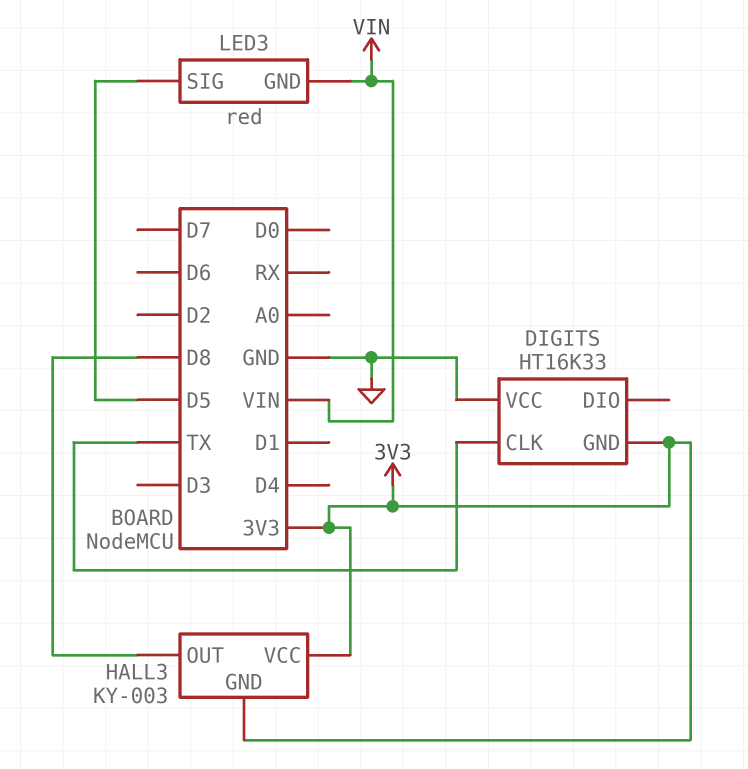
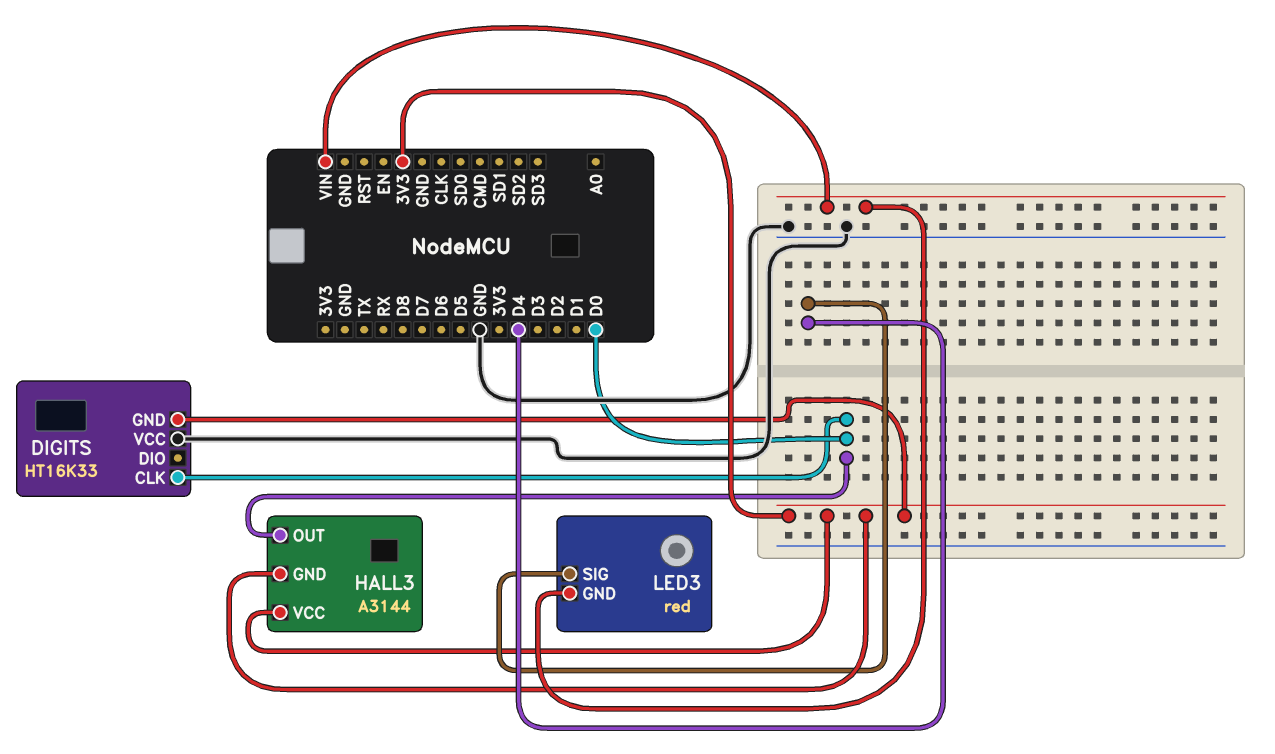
DIGITS pin CLK: TX -> D0
HALL3: KY-003 -> A3144
HALL3 pin OUT: D8 -> D0
LED3 pin SIG: D5 -> D4

